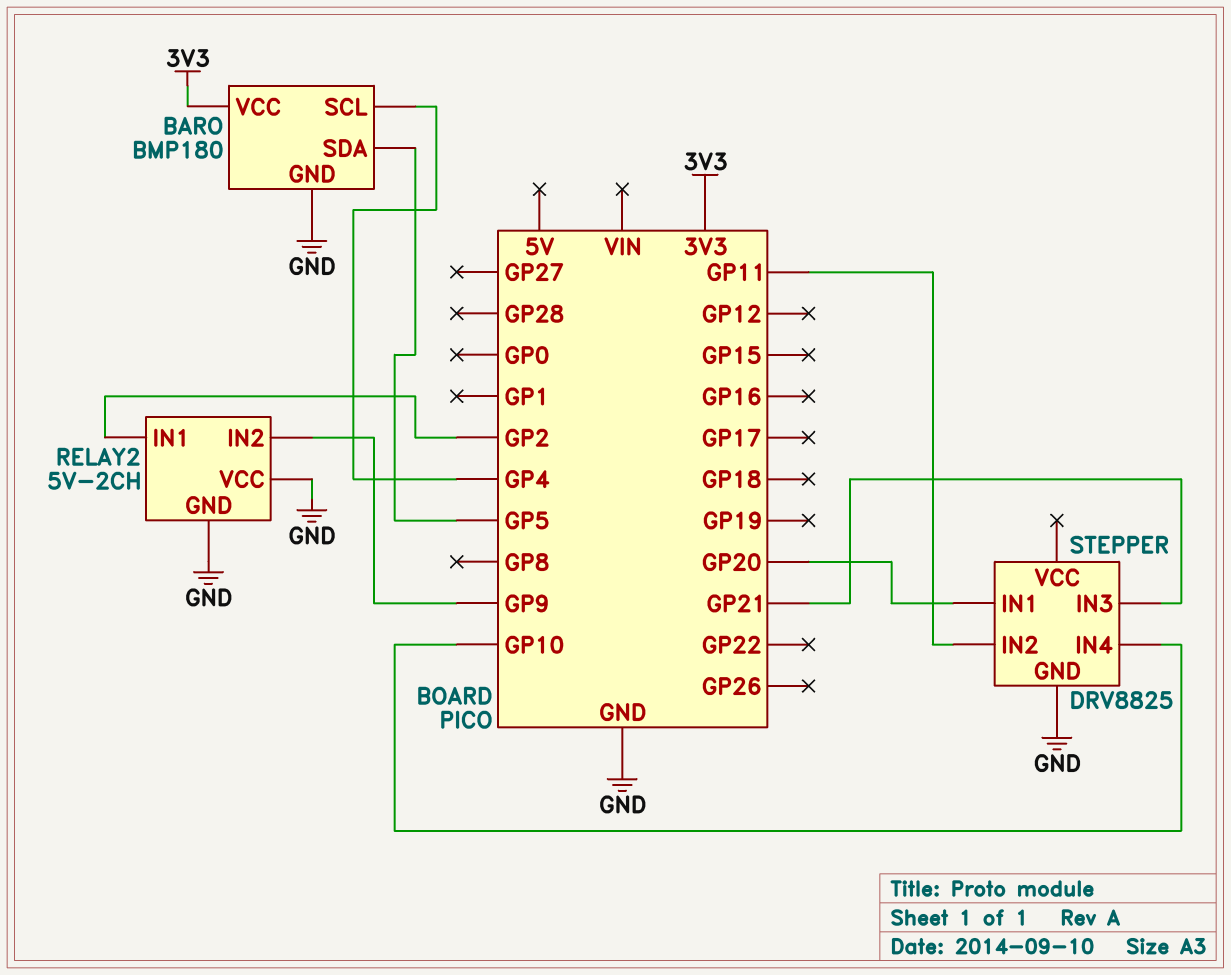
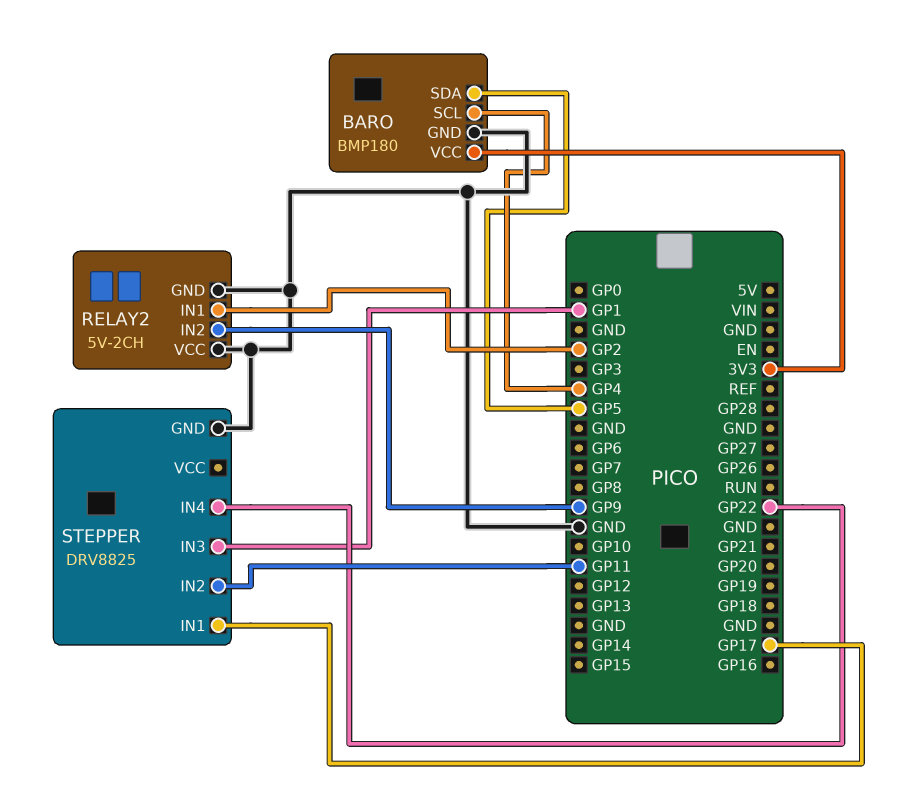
STEPPER pin IN1: GP20 -> GP17
STEPPER pin IN3: GP21 -> GP1
STEPPER pin IN4: GP10 -> GP22

